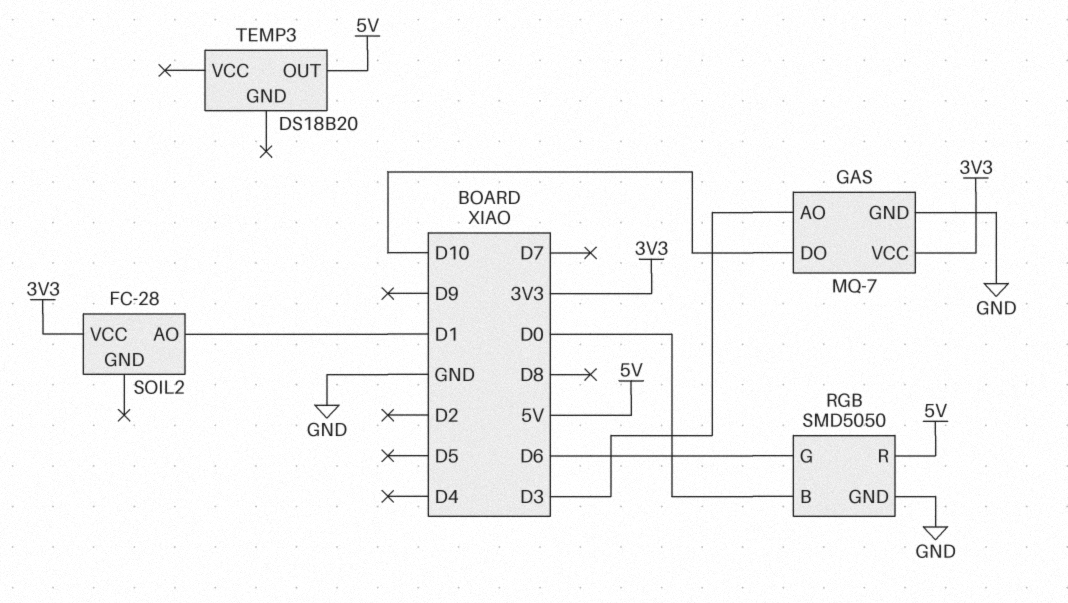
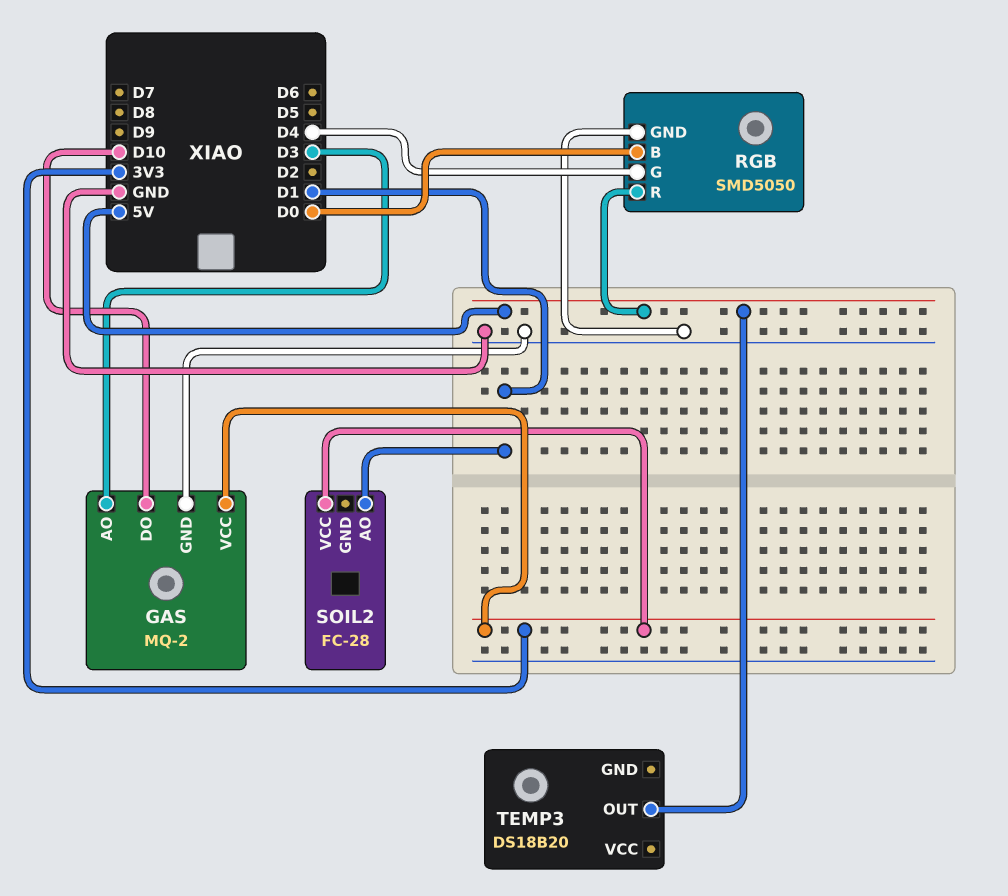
GAS: MQ-7 -> MQ-2
RGB pin G: D6 -> D4

